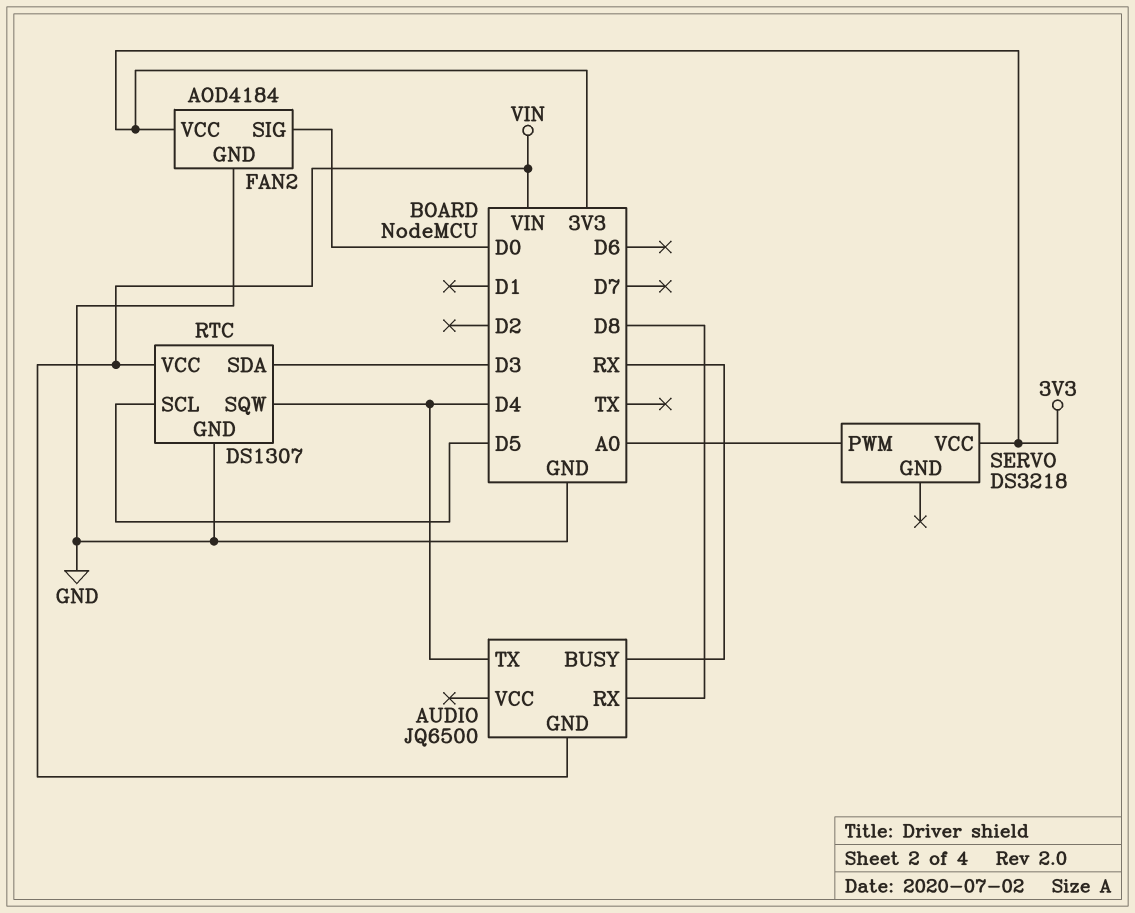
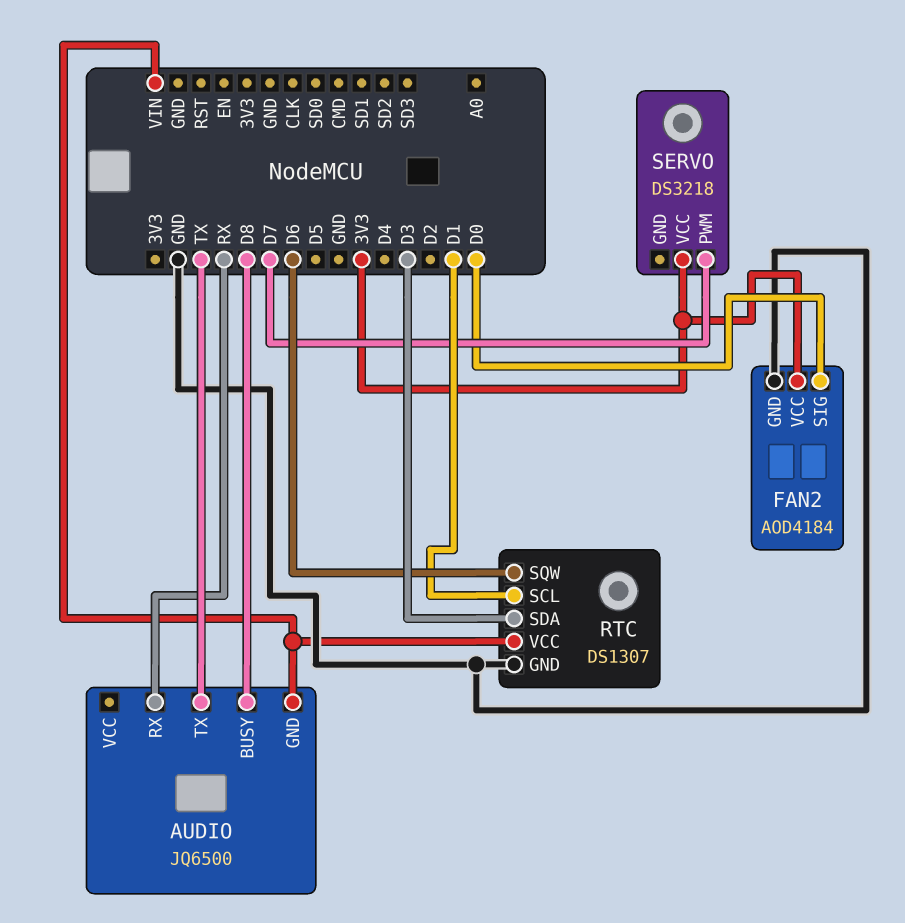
AUDIO pin BUSY: RX -> D8
AUDIO pin RX: D8 -> RX
AUDIO pin TX: D4 -> TX
RTC pin SCL: D5 -> D1
RTC pin SQW: D4 -> D6
SERVO pin PWM: A0 -> D7

